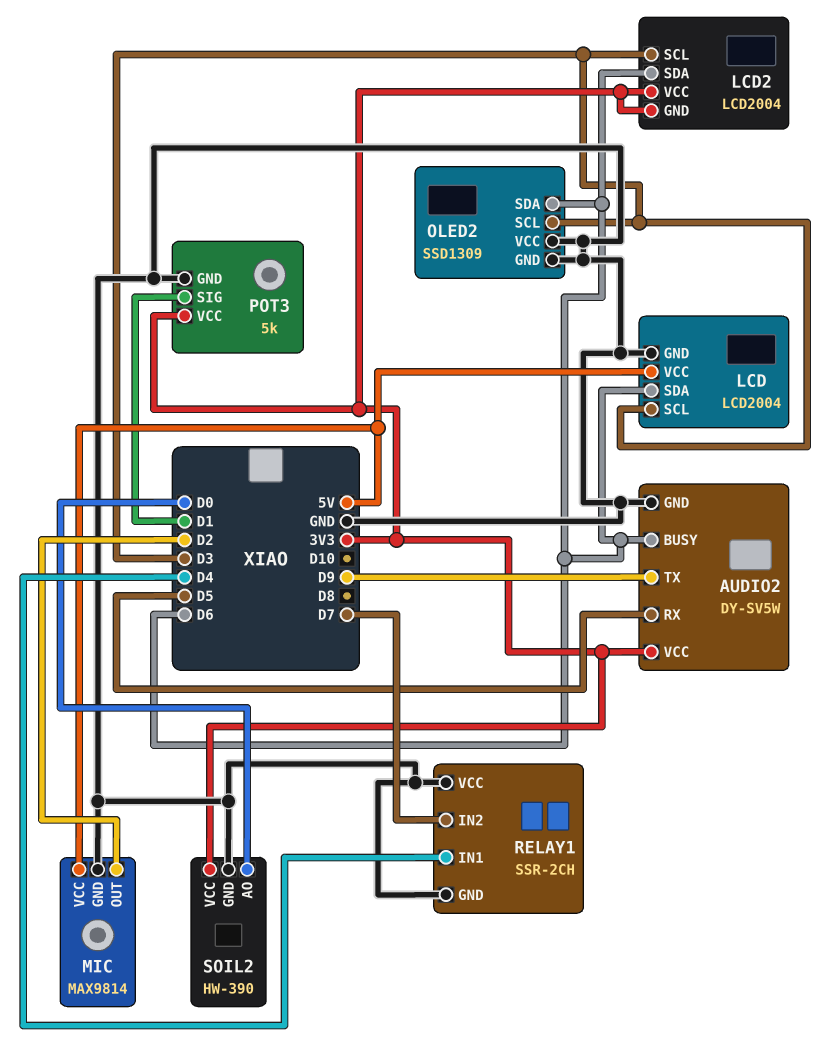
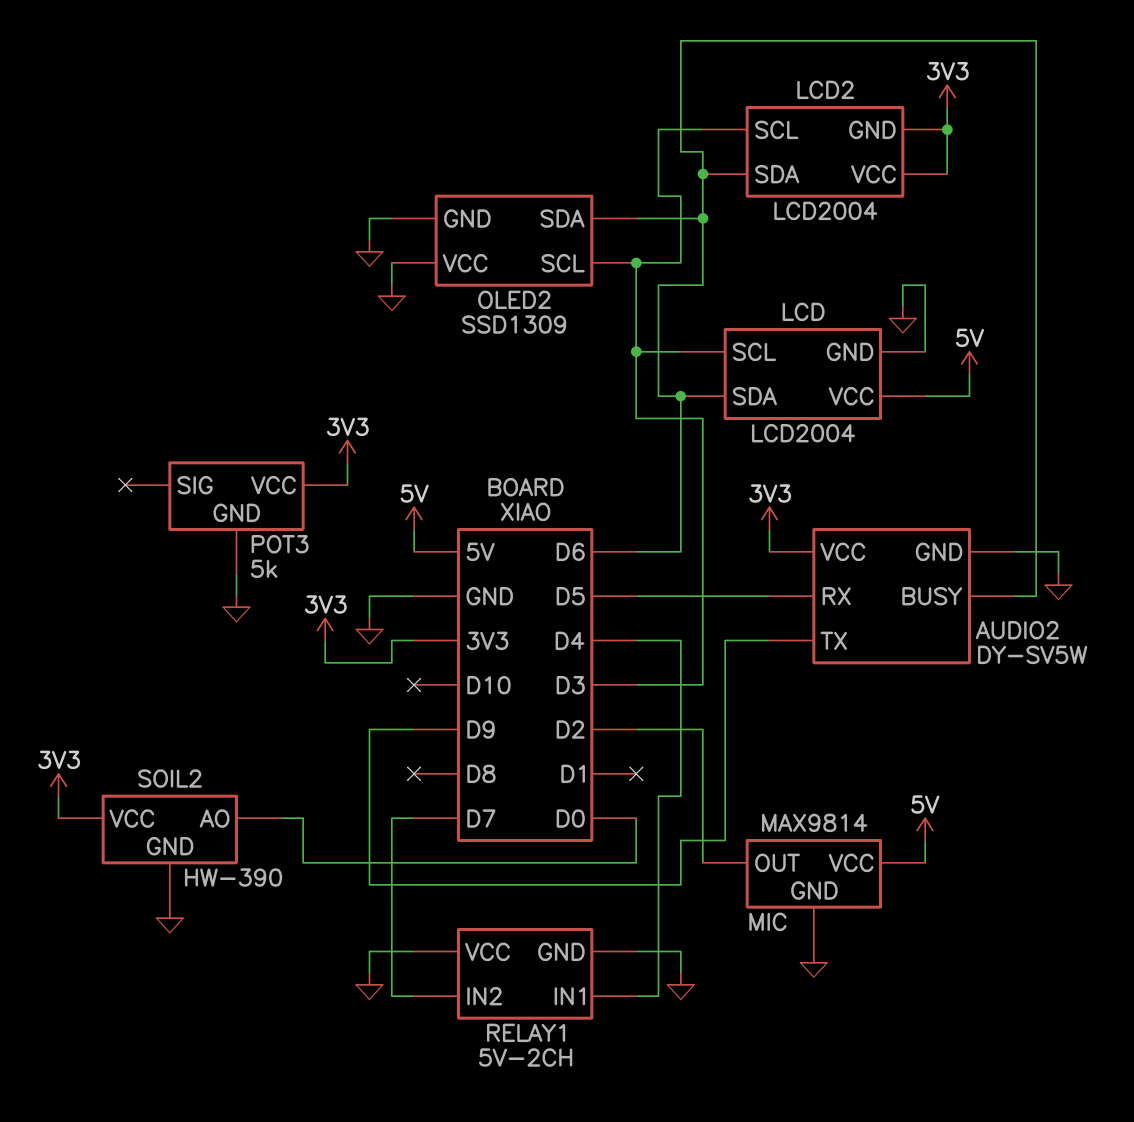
POT3 pin SIG: D1 -> none
RELAY1: SSR-2CH -> 5V-2CH

